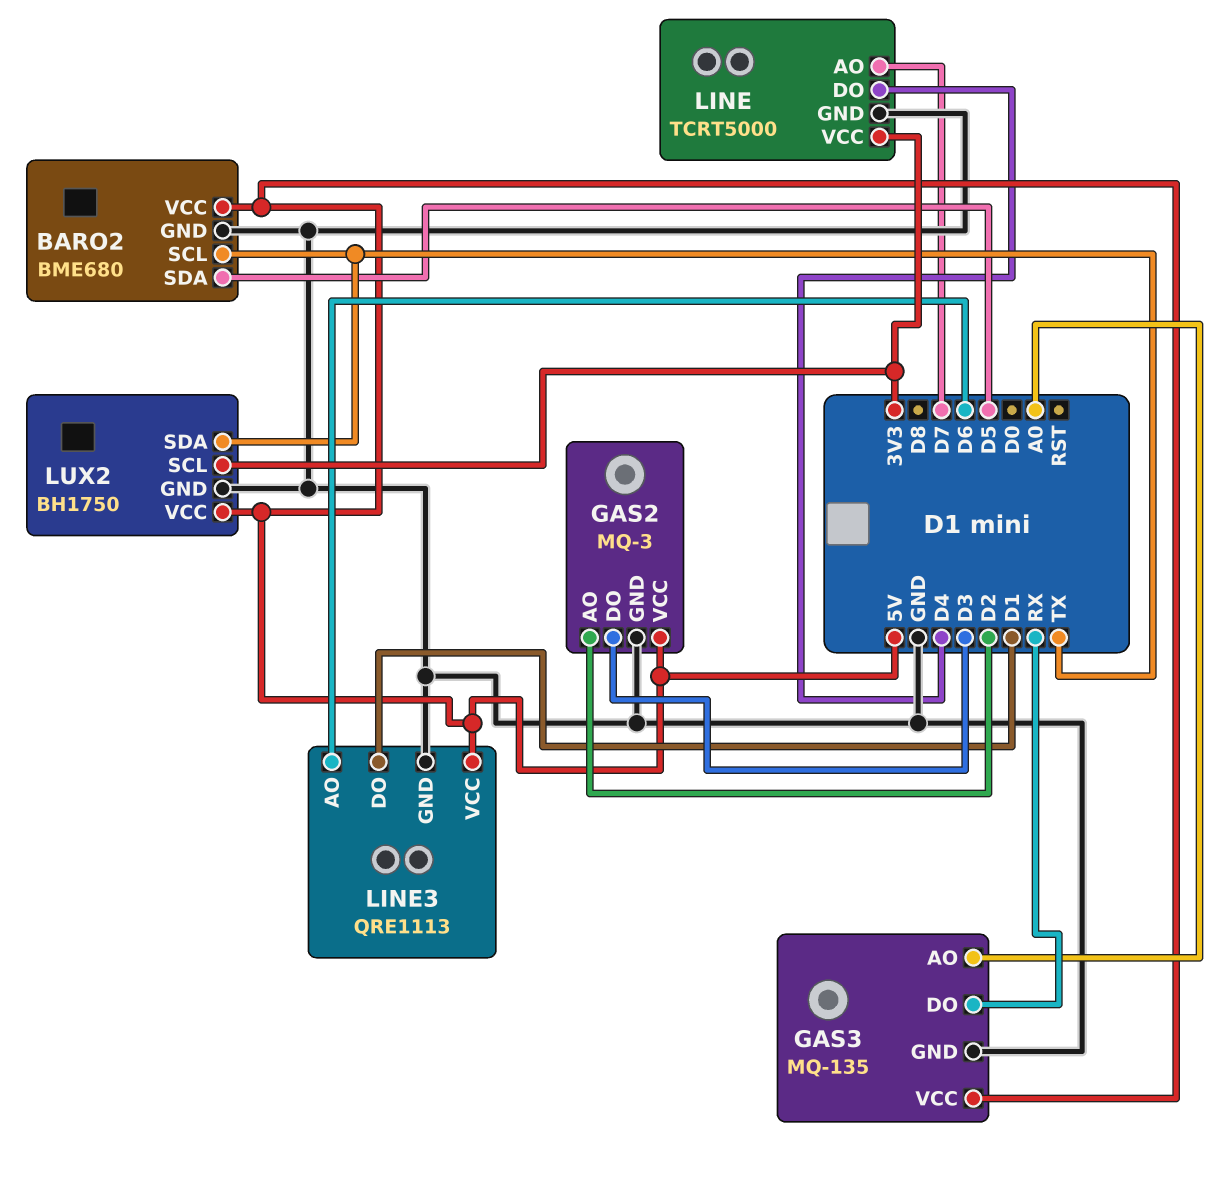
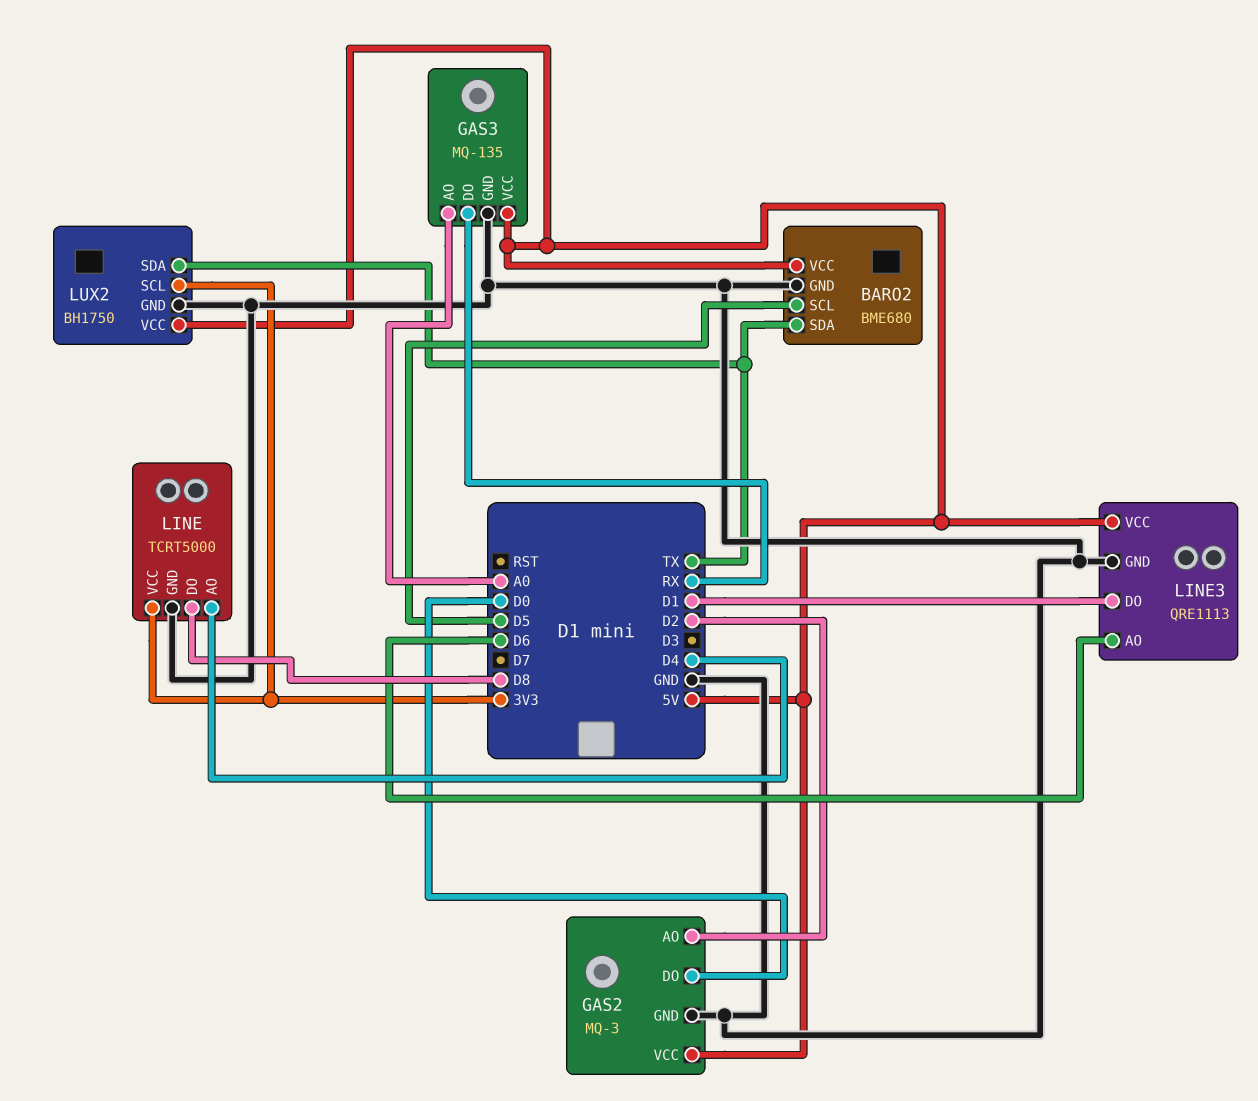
BARO2 pin SCL: TX -> D5
BARO2 pin SDA: D5 -> TX
GAS2 pin DO: D3 -> D0
LINE pin AO: D7 -> D4
LINE pin DO: D4 -> D8

